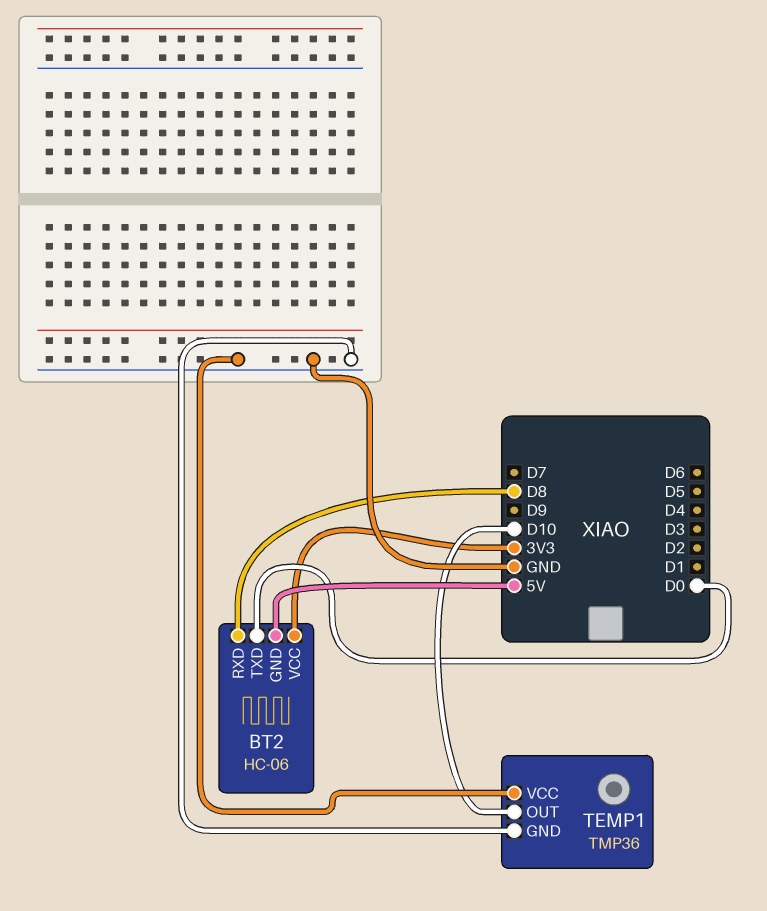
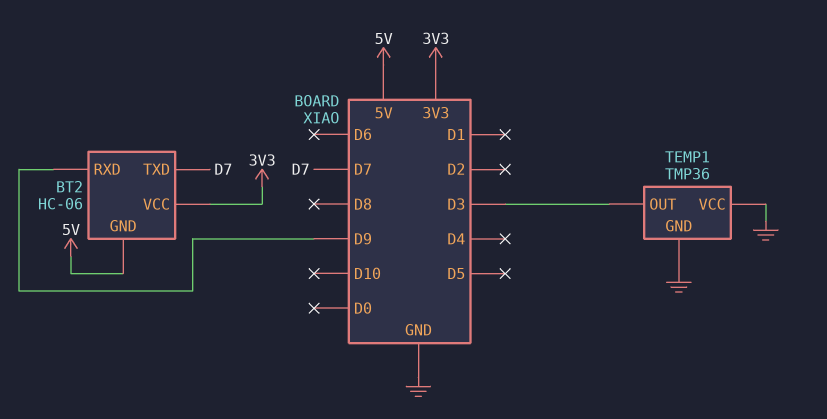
BT2 pin RXD: D8 -> D9
BT2 pin TXD: D0 -> D7
TEMP1 pin OUT: D10 -> D3

